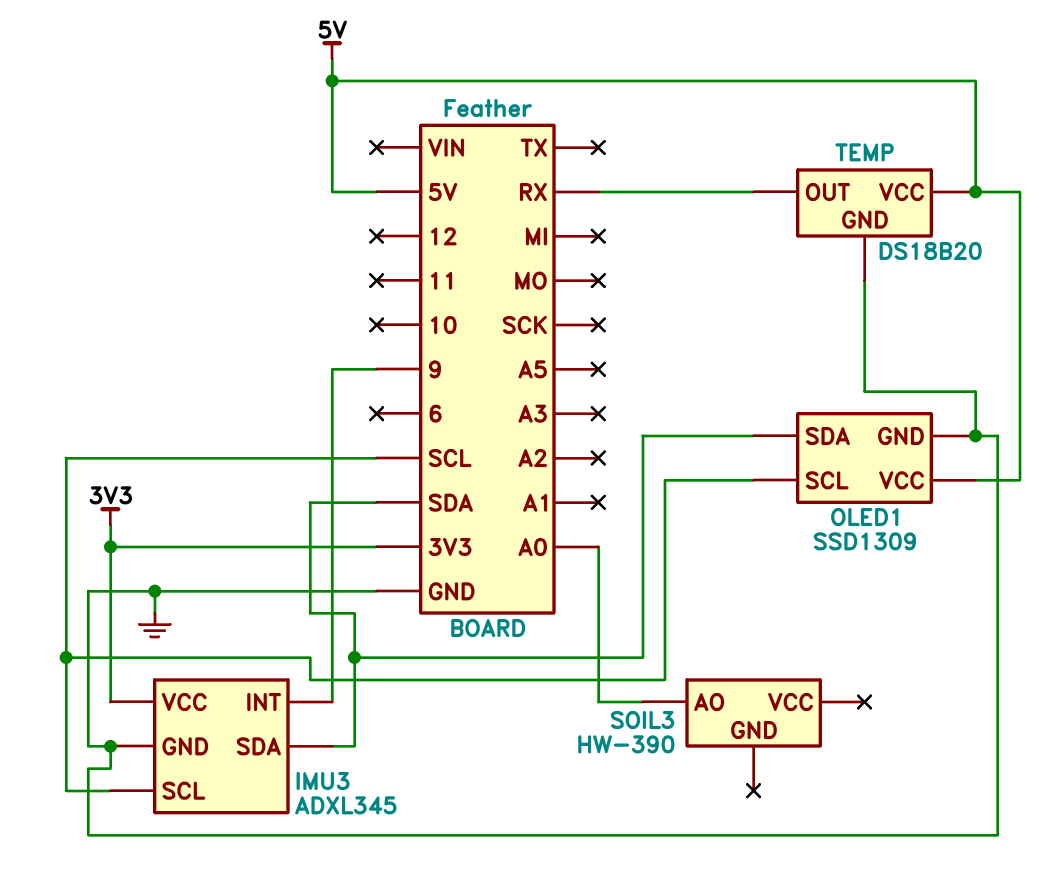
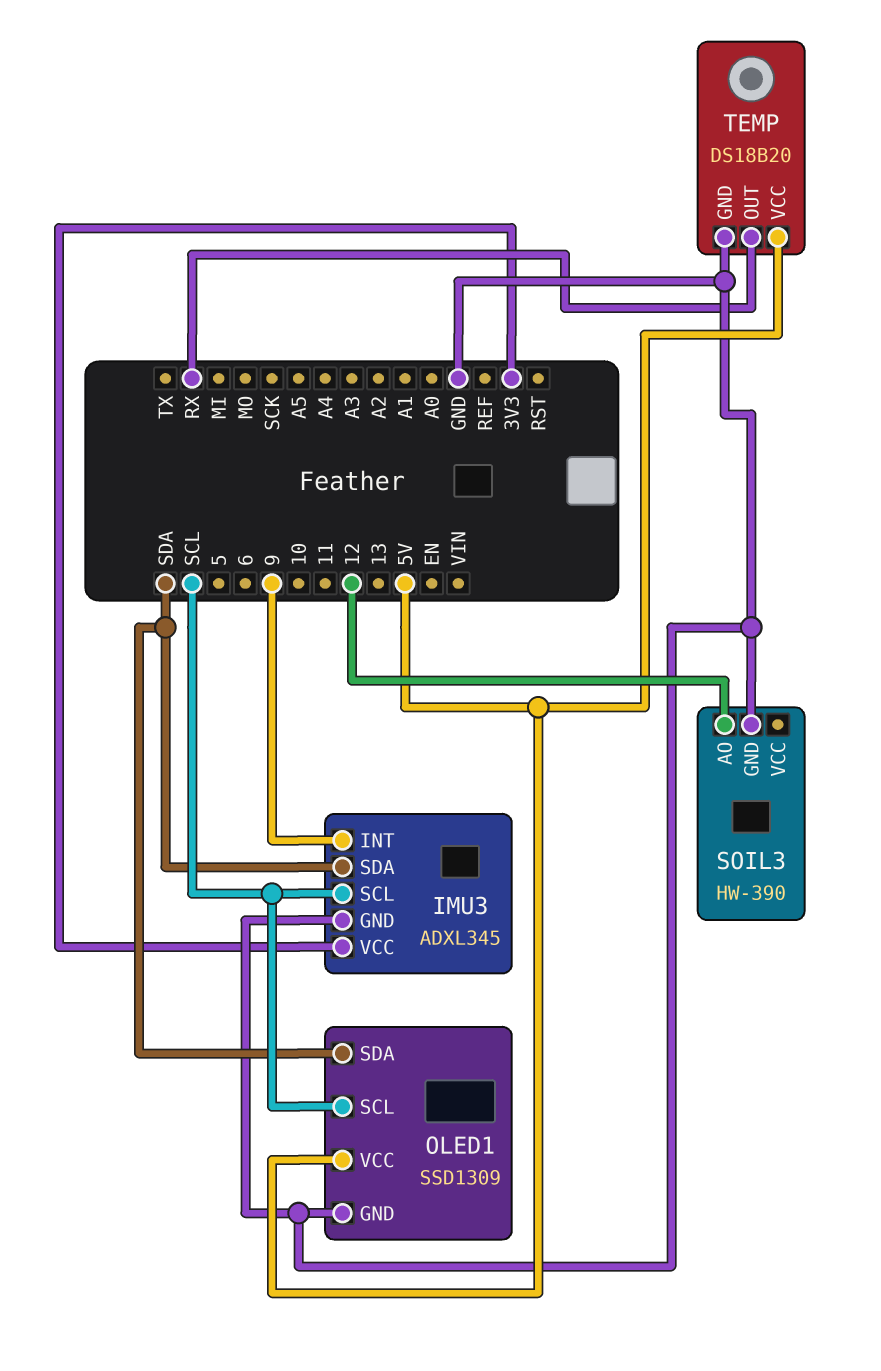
SOIL3 pin AO: A0 -> 12
SOIL3 pin GND: none -> GND

